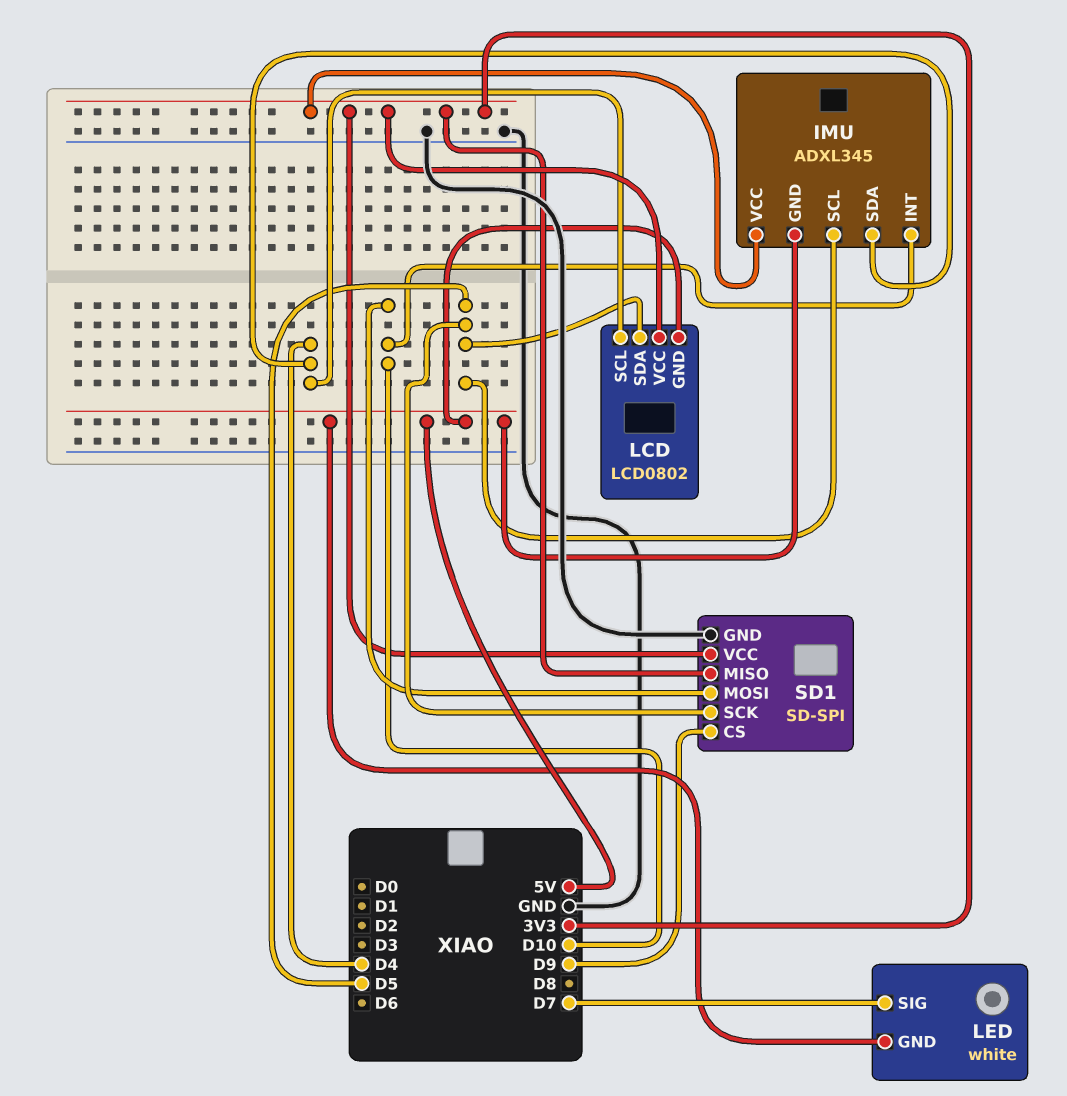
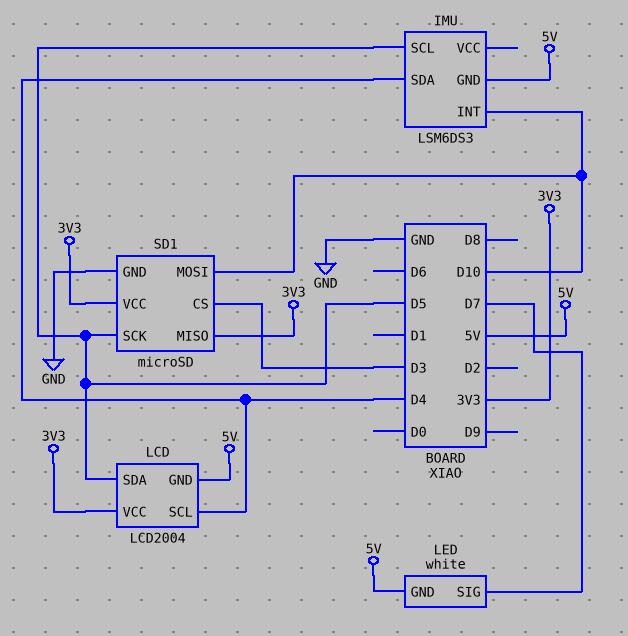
IMU: ADXL345 -> LSM6DS3
IMU pin VCC: 3V3 -> none
LCD: LCD0802 -> LCD2004
SD1: SD-SPI -> microSD
SD1 pin CS: D9 -> D3

